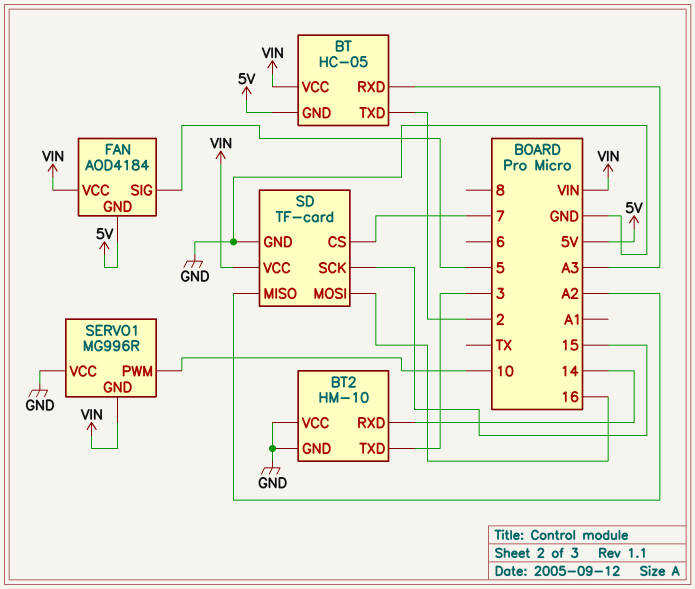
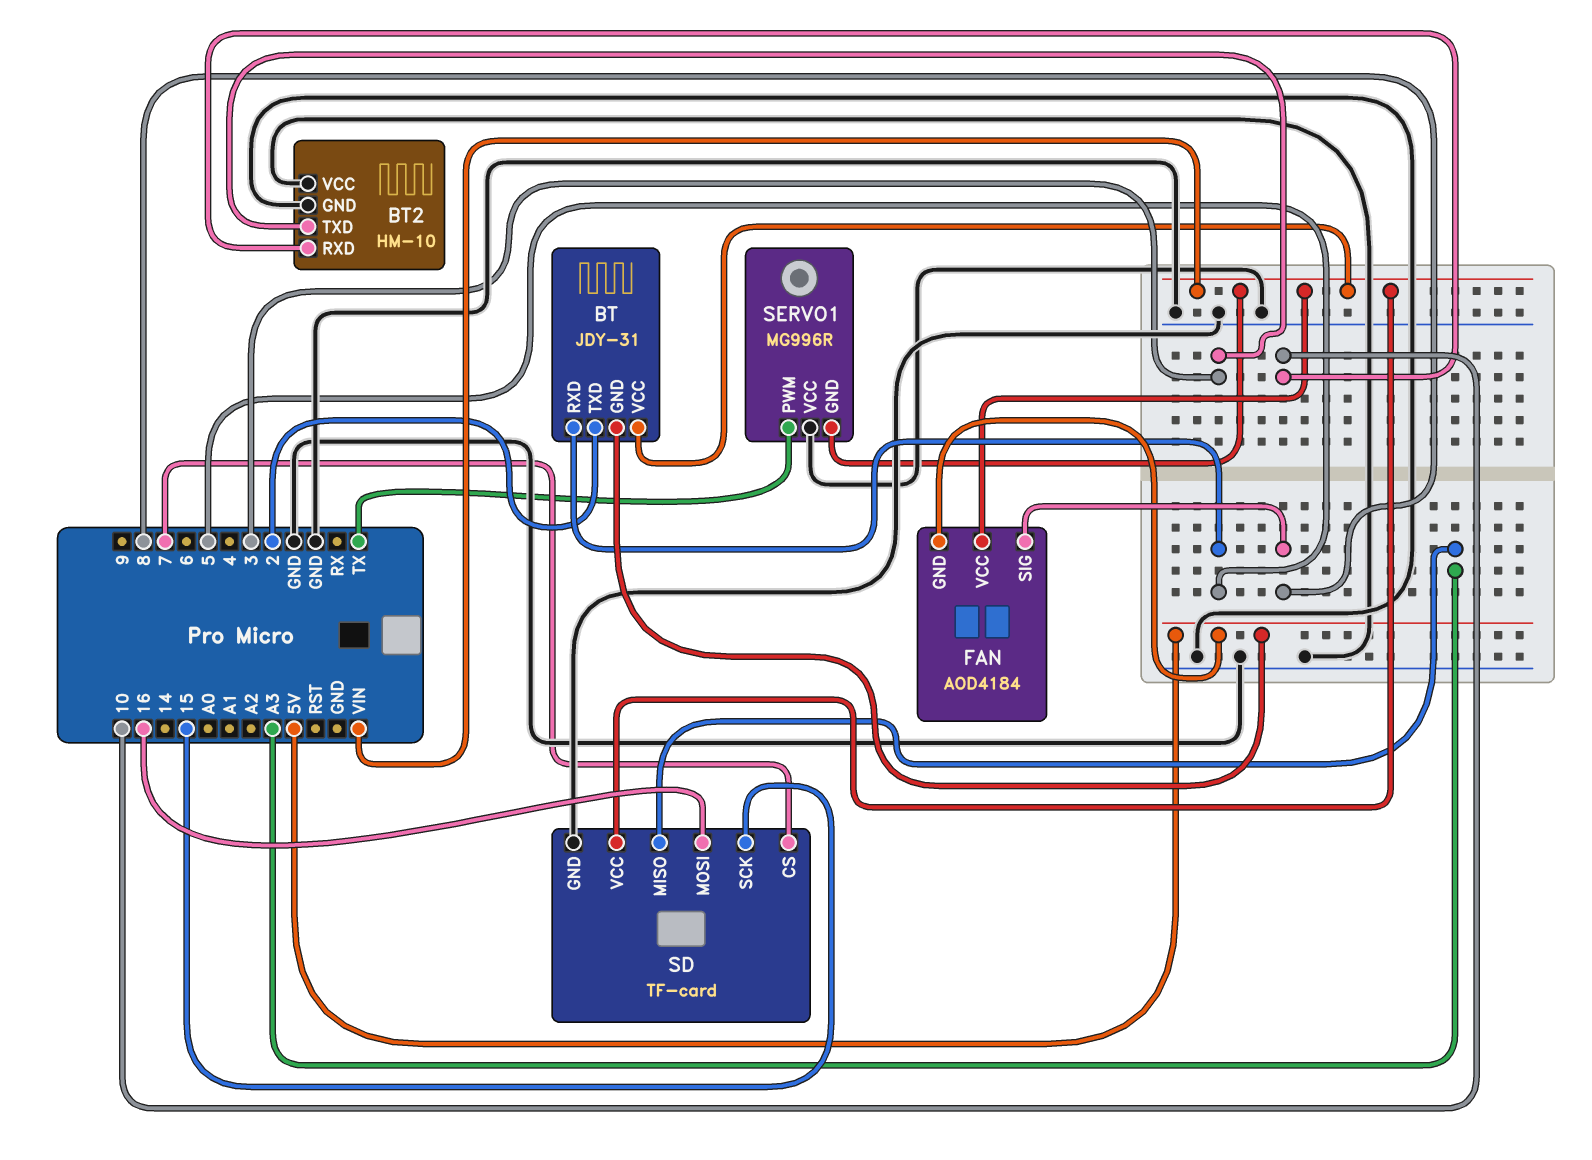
BT: HC-05 -> JDY-31
BT pin RXD: A3 -> 5
BT2 pin RXD: 14 -> 10
FAN pin SIG: 5 -> 8
SD pin MISO: A2 -> A3
SERVO1 pin PWM: 10 -> TX

